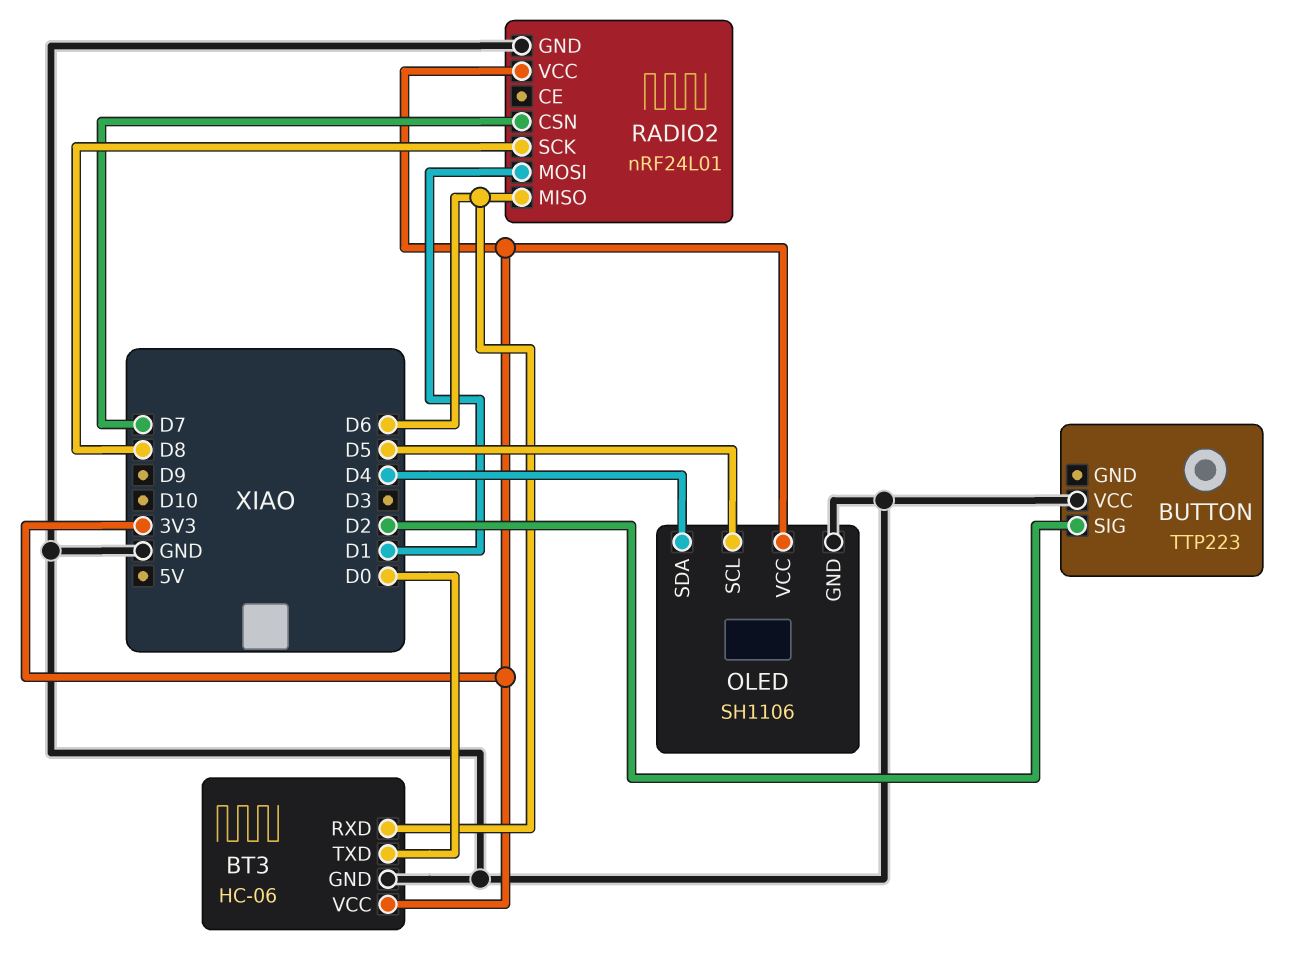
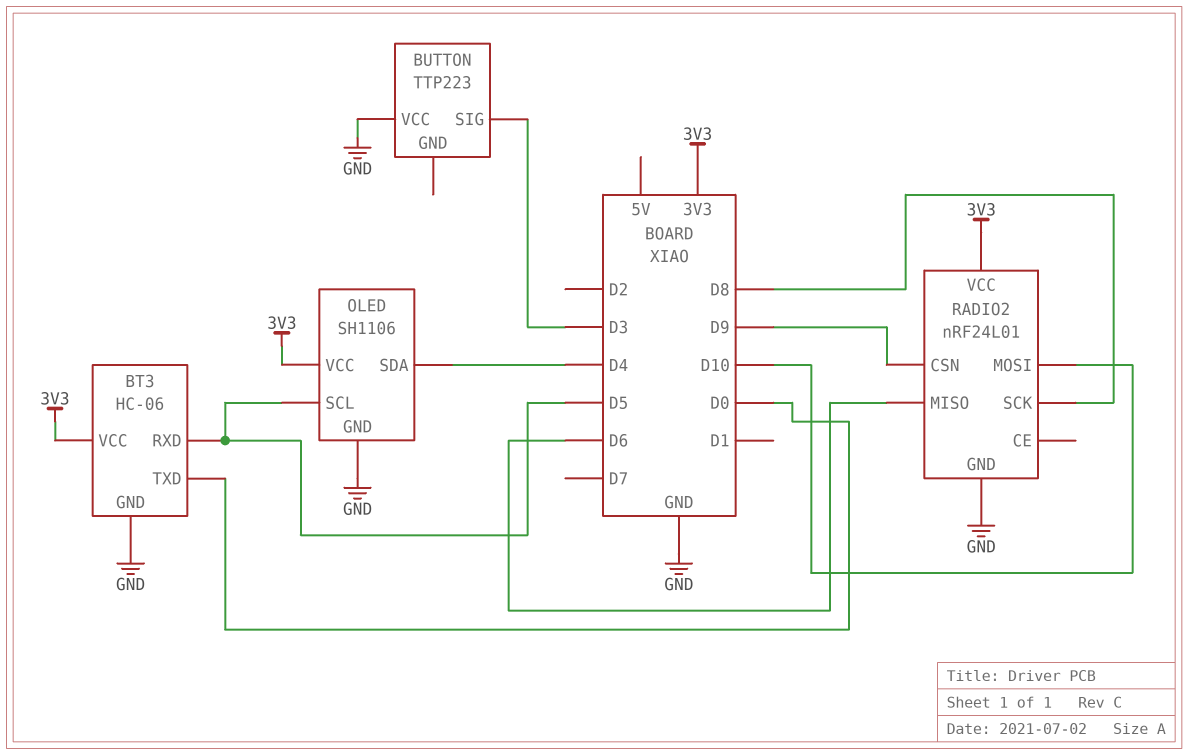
BT3 pin RXD: D6 -> D5
BUTTON pin SIG: D2 -> D3
RADIO2 pin CSN: D7 -> D9
RADIO2 pin MOSI: D1 -> D10

